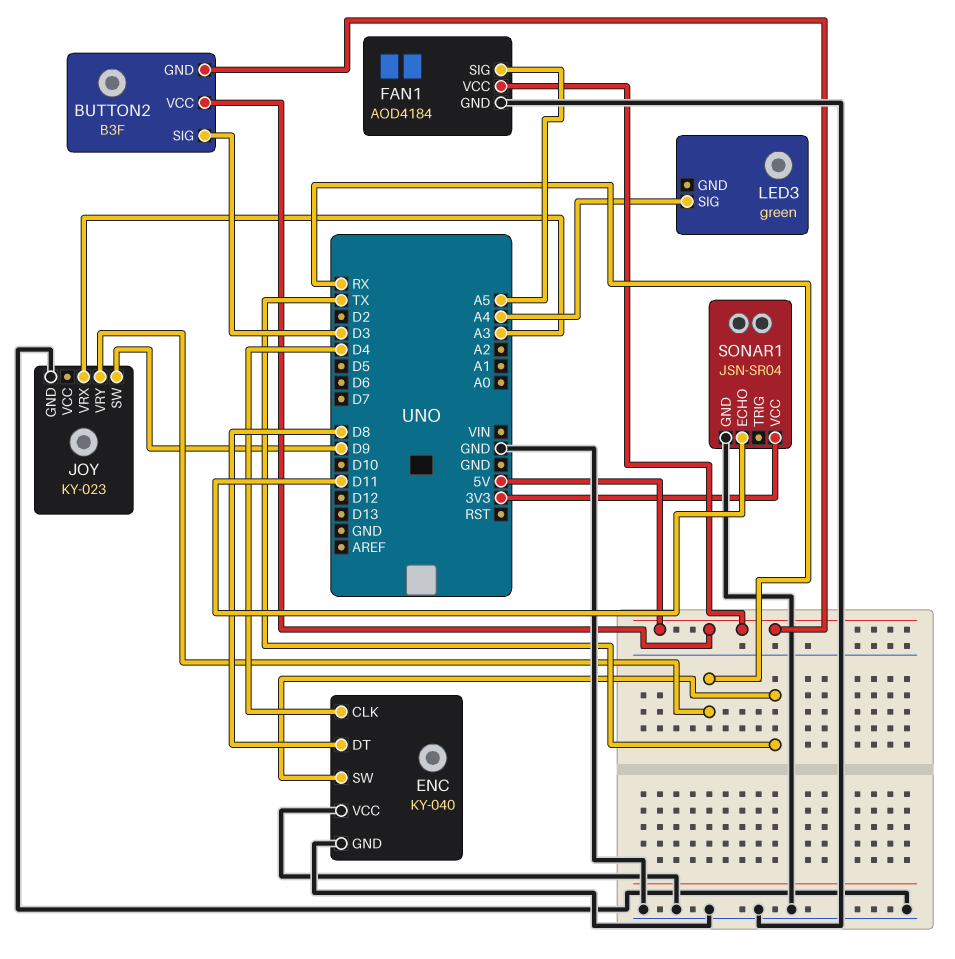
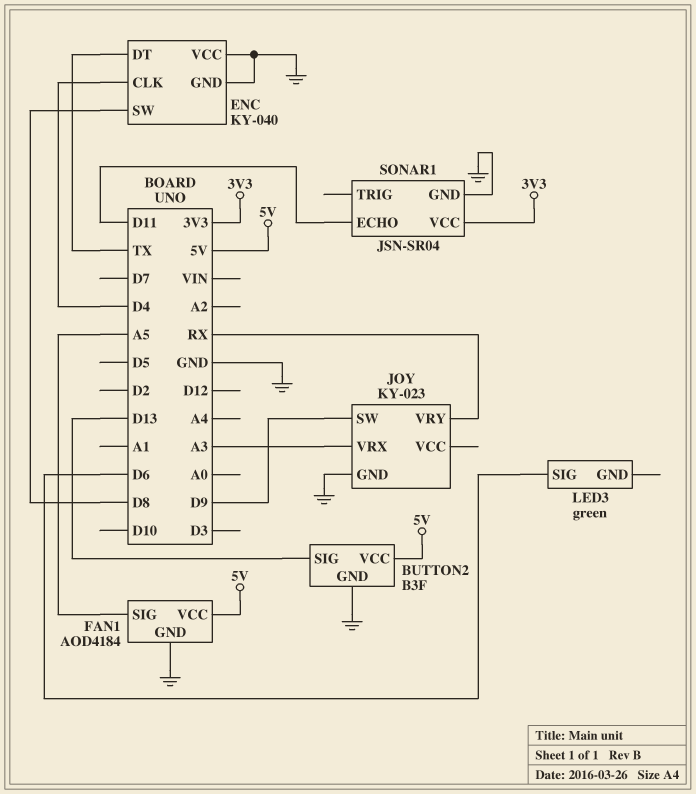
BUTTON2 pin GND: 5V -> GND
BUTTON2 pin SIG: D3 -> D13
ENC pin DT: D8 -> TX
ENC pin SW: TX -> D8
LED3 pin SIG: A4 -> D6

